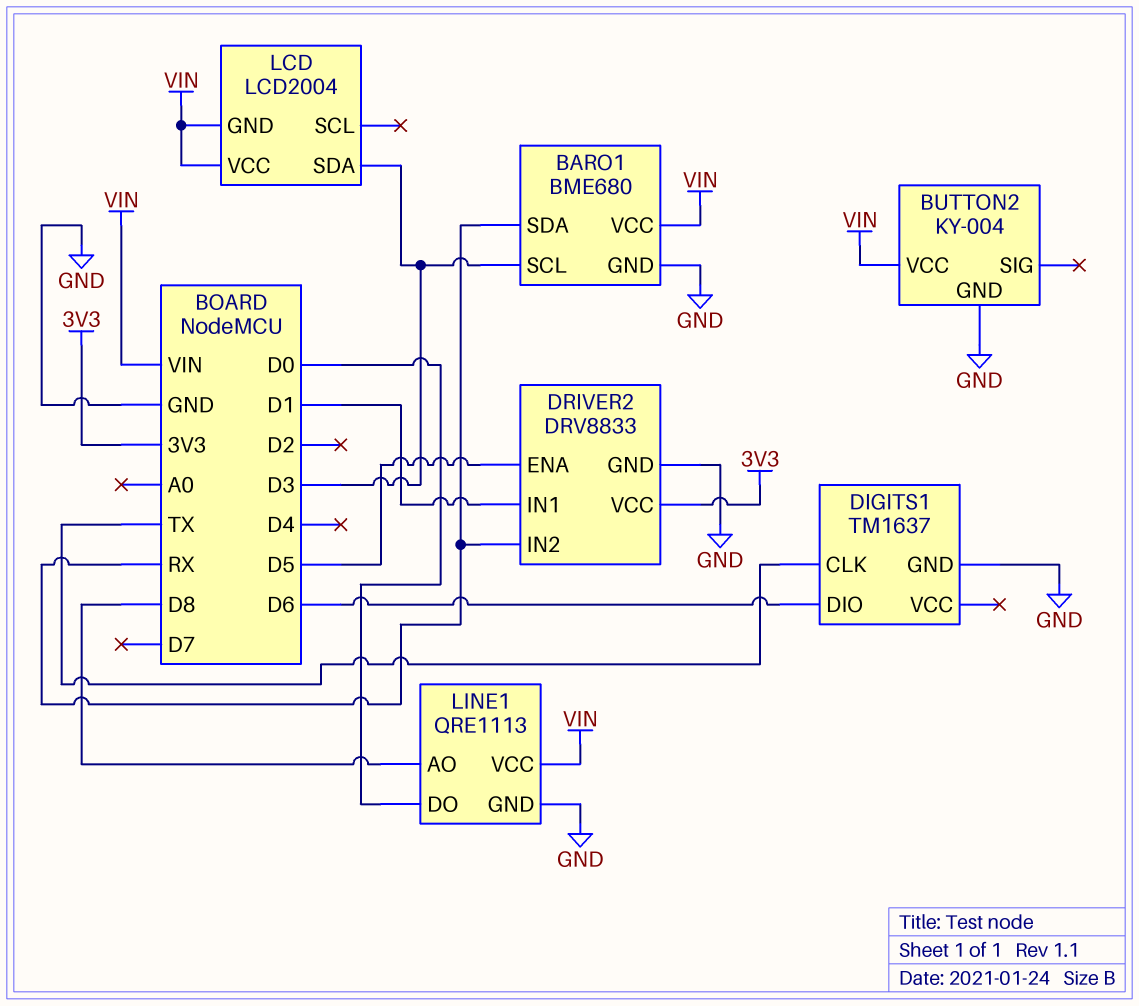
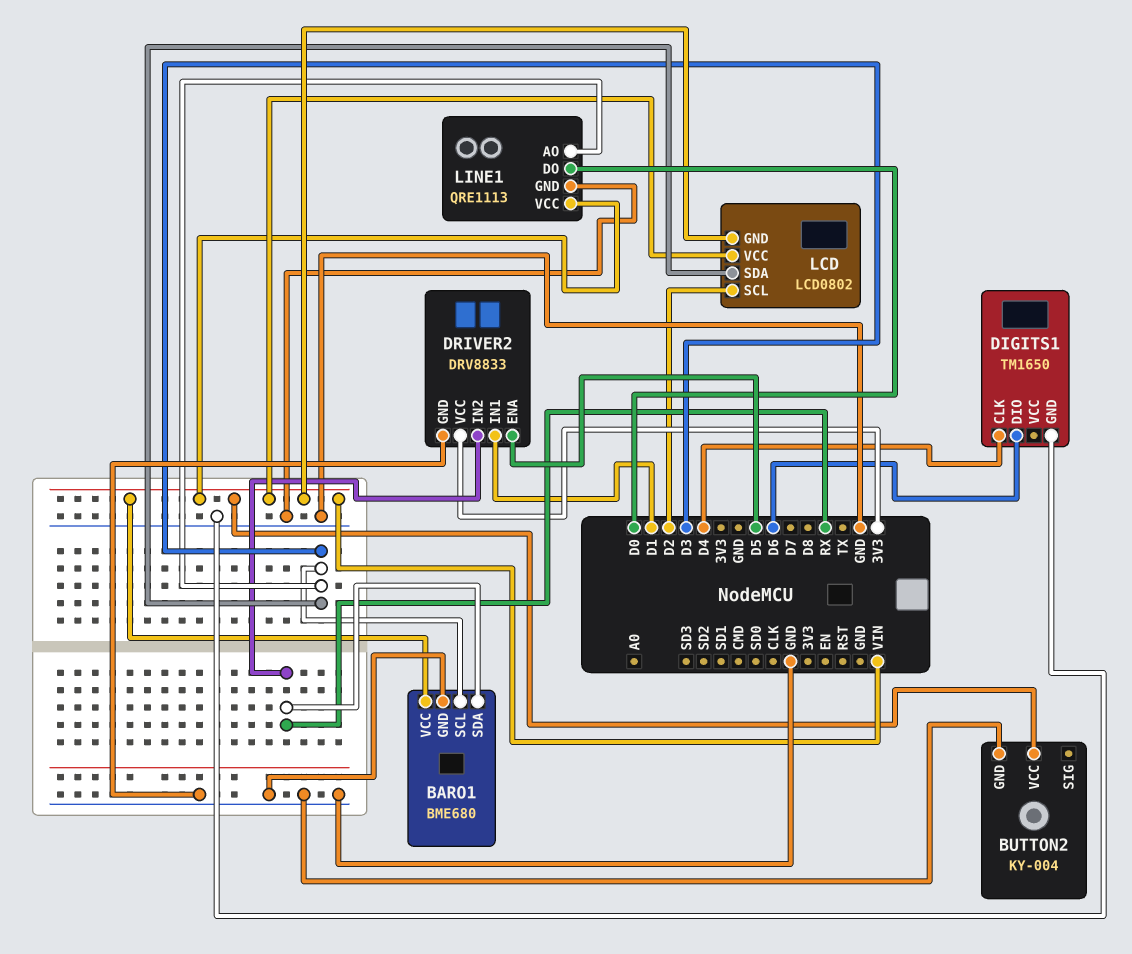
DIGITS1: TM1637 -> TM1650
DIGITS1 pin CLK: TX -> D4
LCD: LCD2004 -> LCD0802
LCD pin SCL: none -> D2
LINE1 pin AO: D8 -> D3

